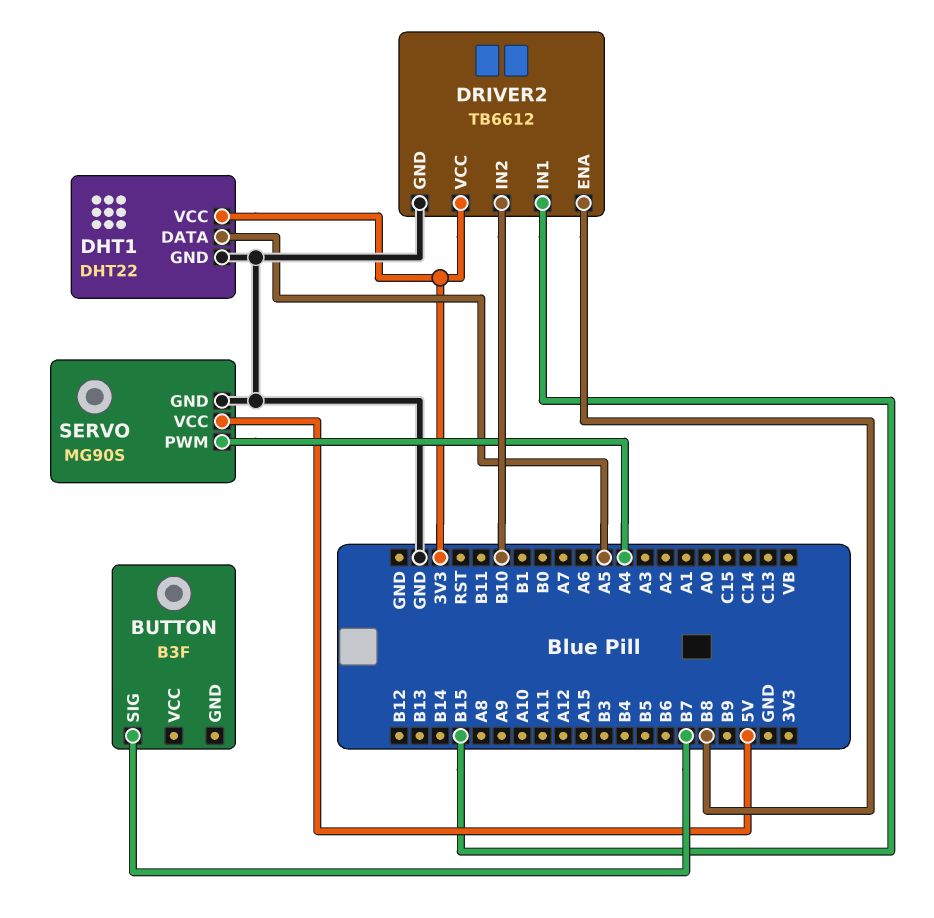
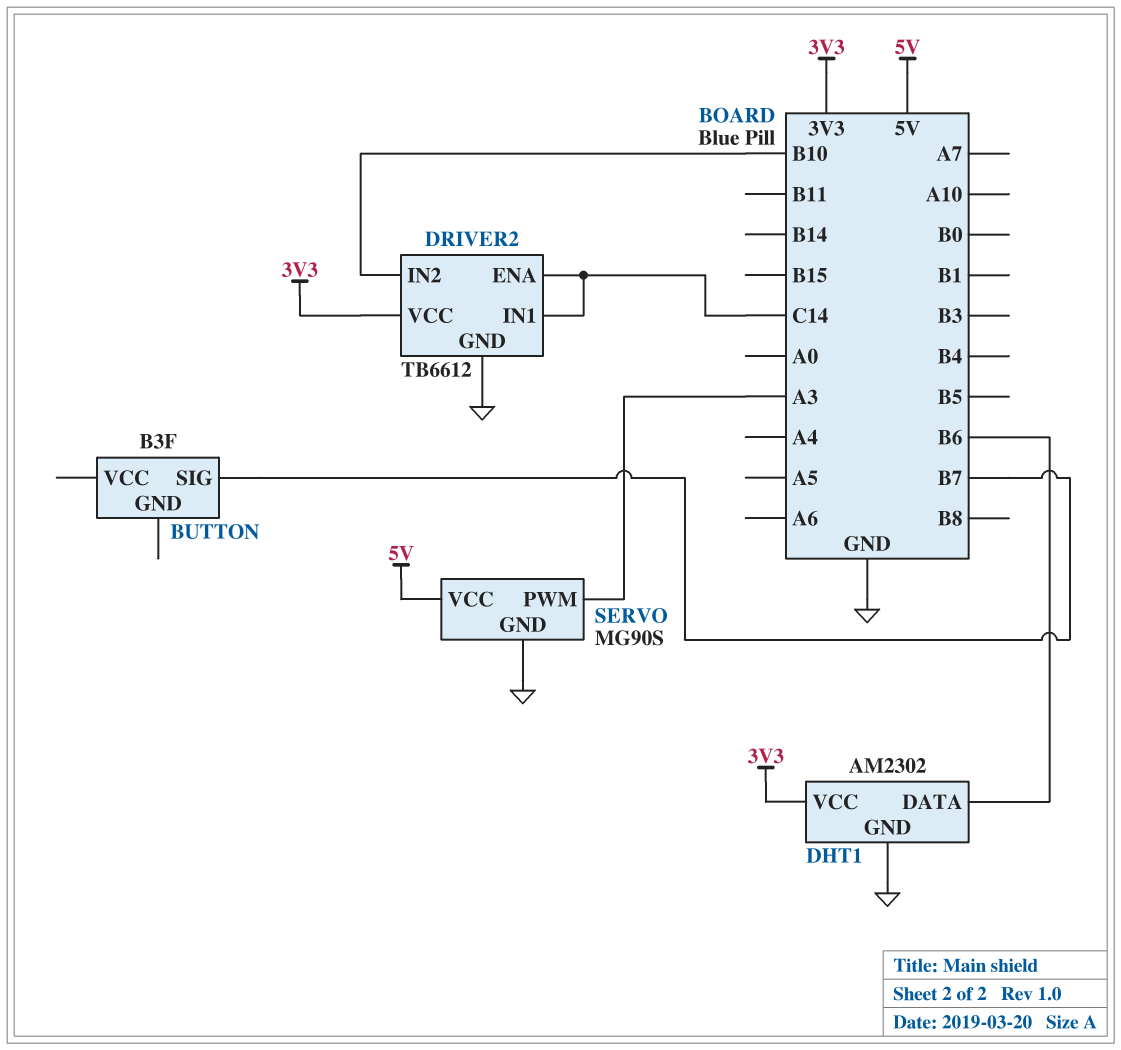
DHT1: DHT22 -> AM2302
DHT1 pin DATA: A5 -> B6
DRIVER2 pin ENA: B8 -> C14
DRIVER2 pin IN1: B15 -> C14
SERVO pin PWM: A4 -> A3

